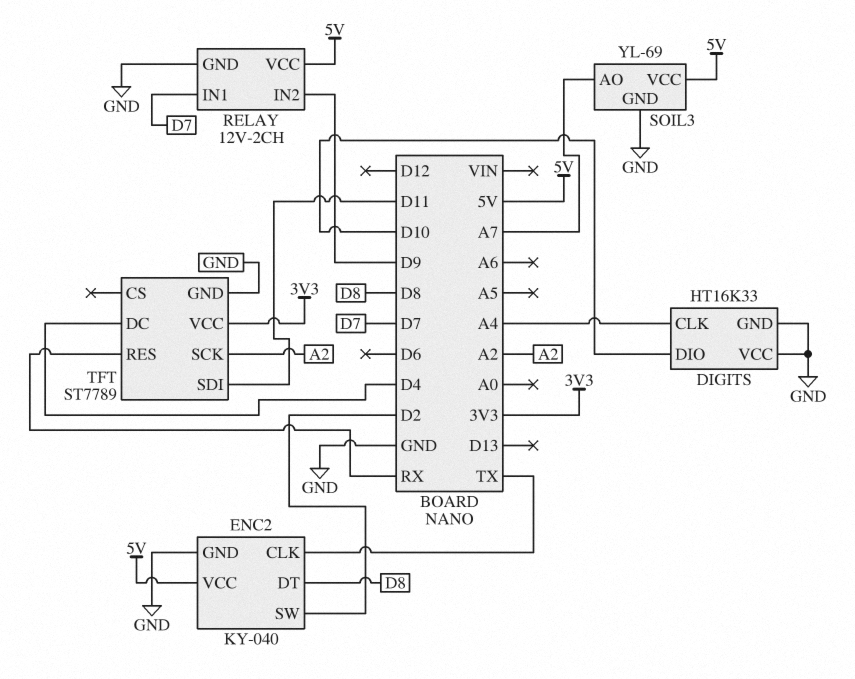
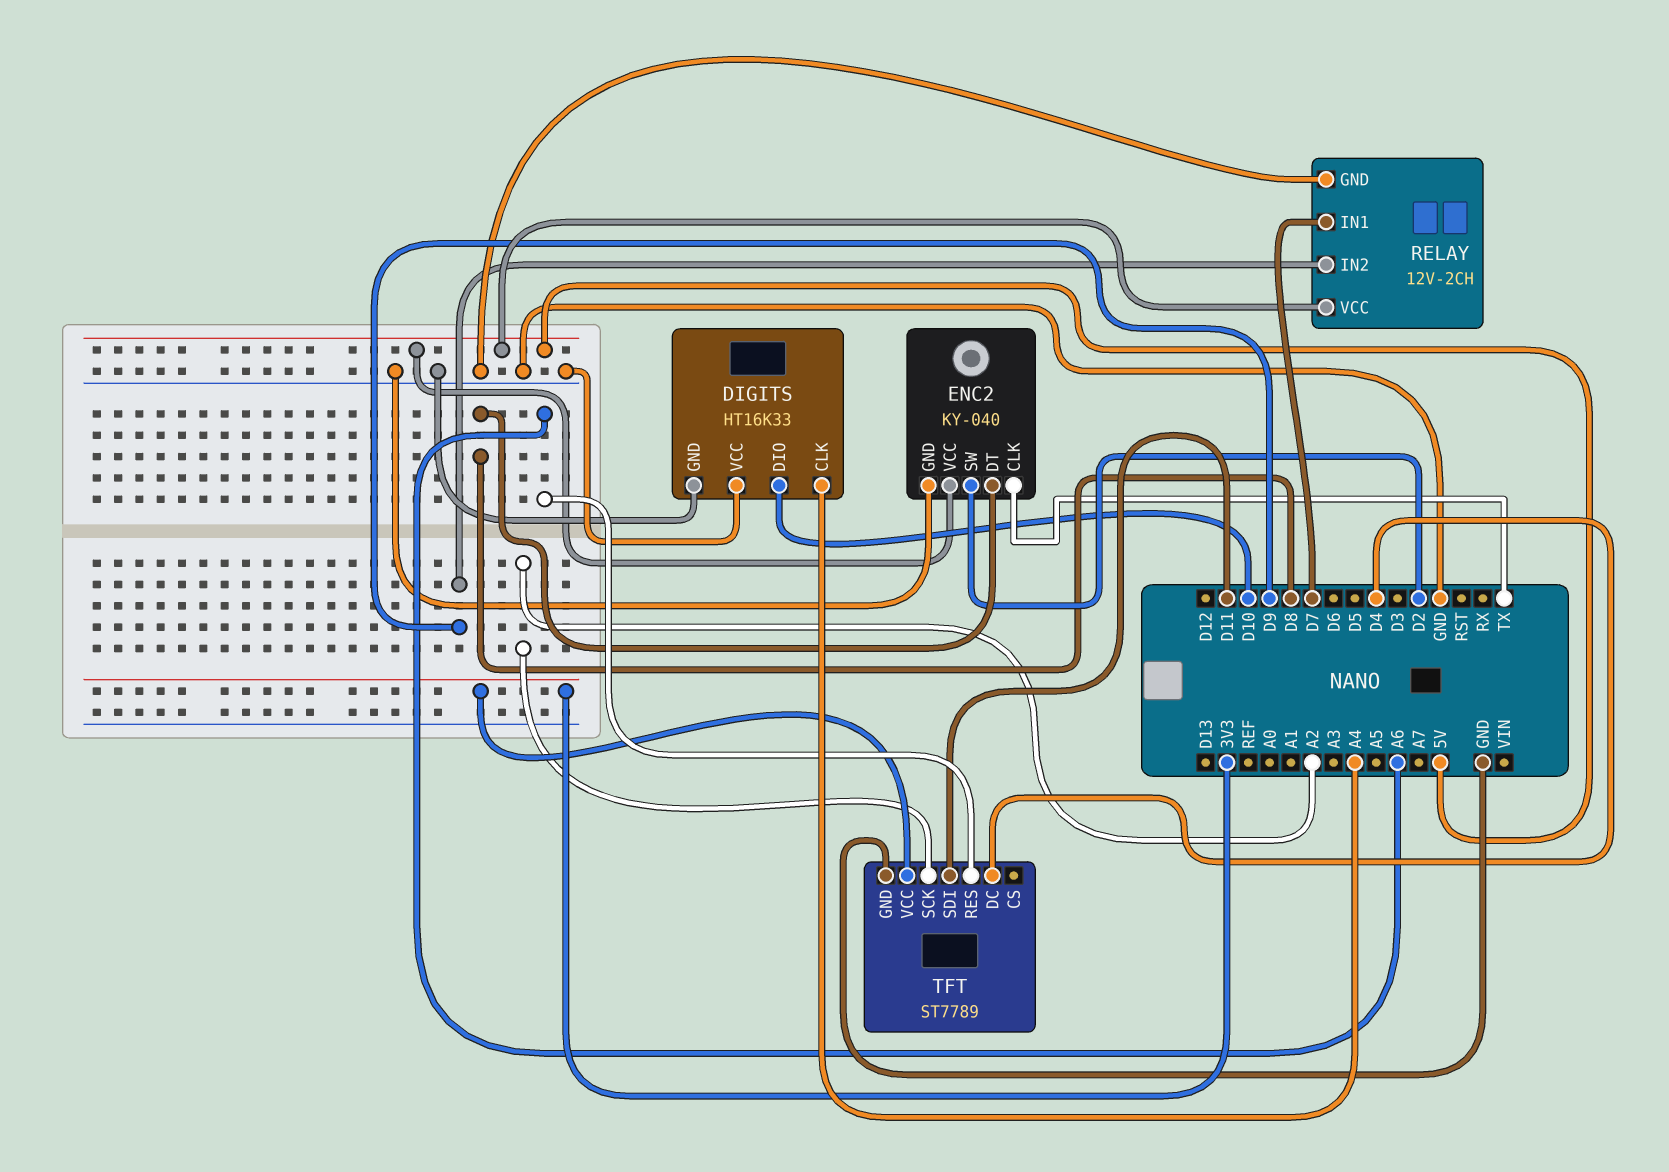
SOIL3: YL-69 -> none
SOIL3 pin AO: A7 -> none
SOIL3 pin GND: GND -> none
SOIL3 pin VCC: 5V -> none
TFT pin RES: RX -> A6

